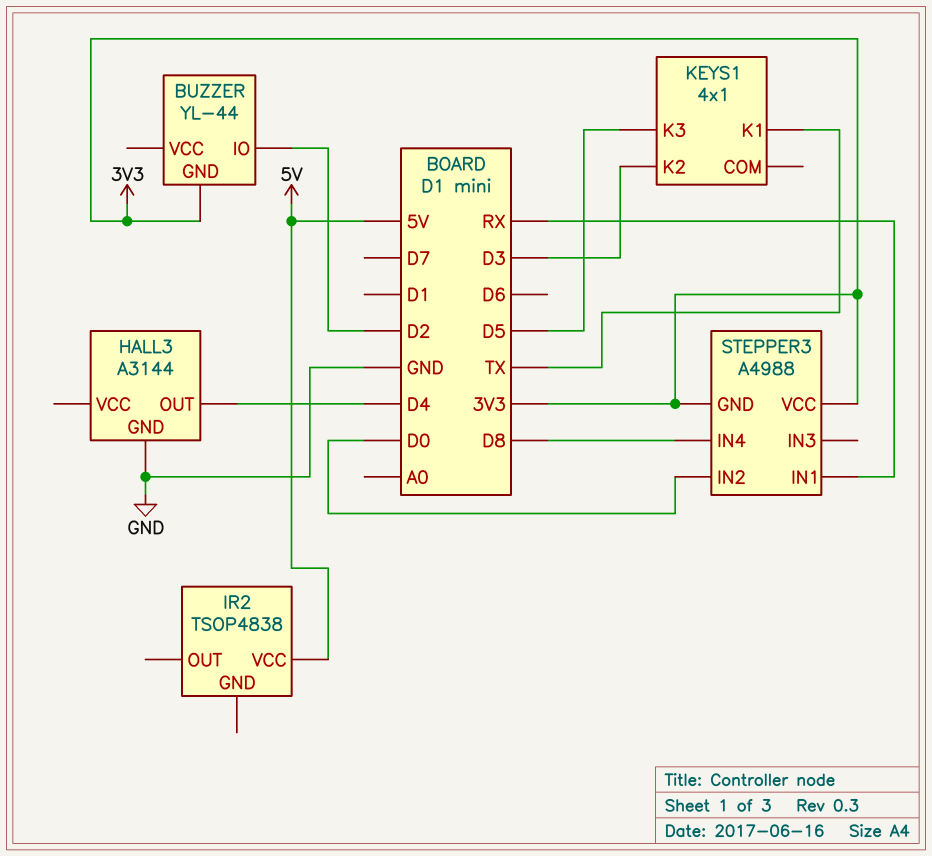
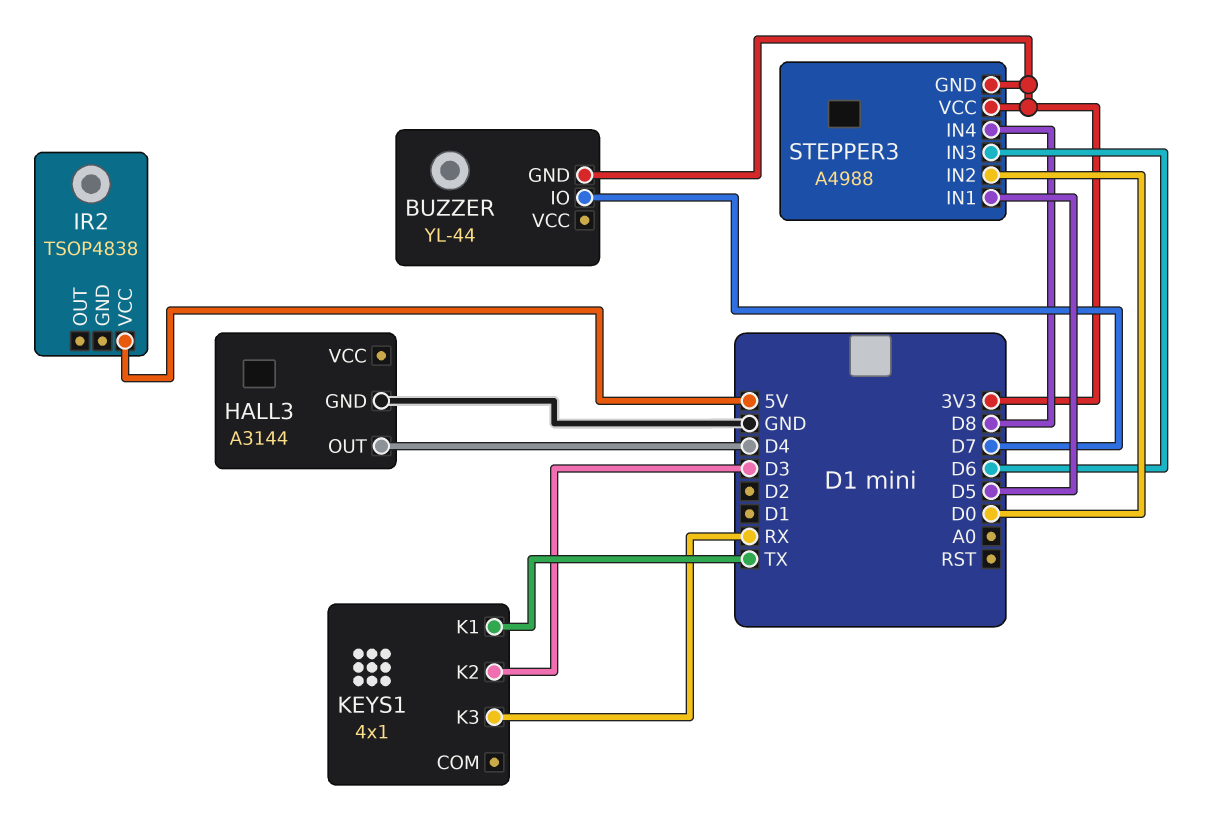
BUZZER pin IO: D2 -> D7
KEYS1 pin K3: D5 -> RX
STEPPER3 pin IN1: RX -> D5
STEPPER3 pin IN3: none -> D6

